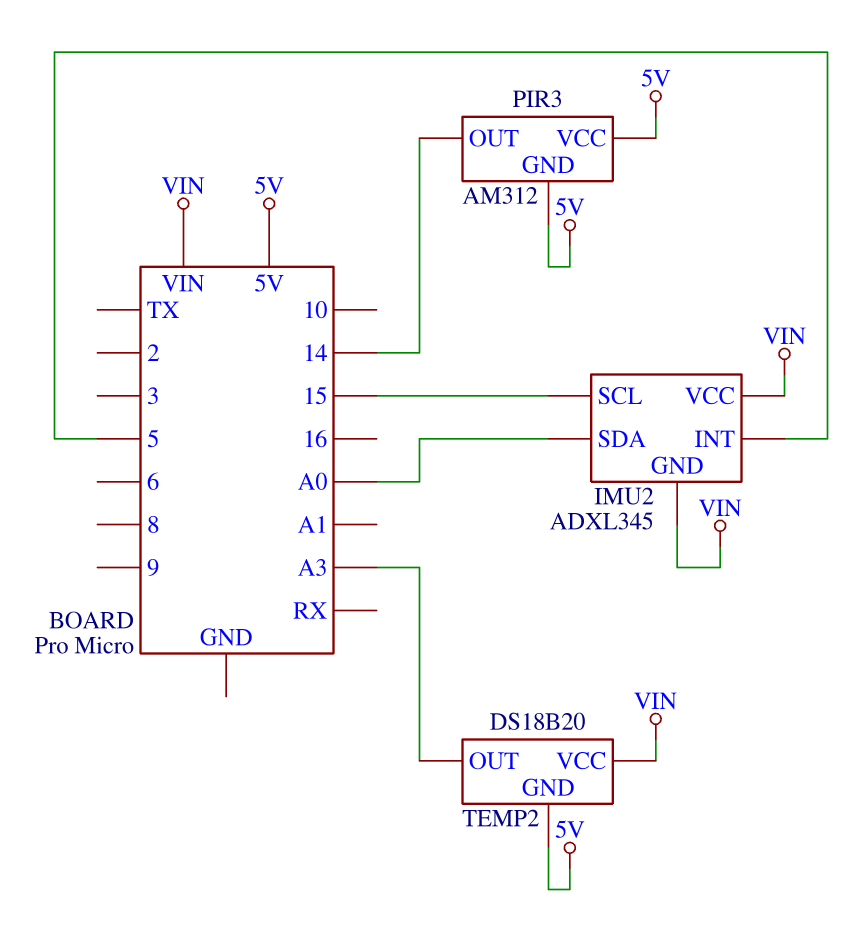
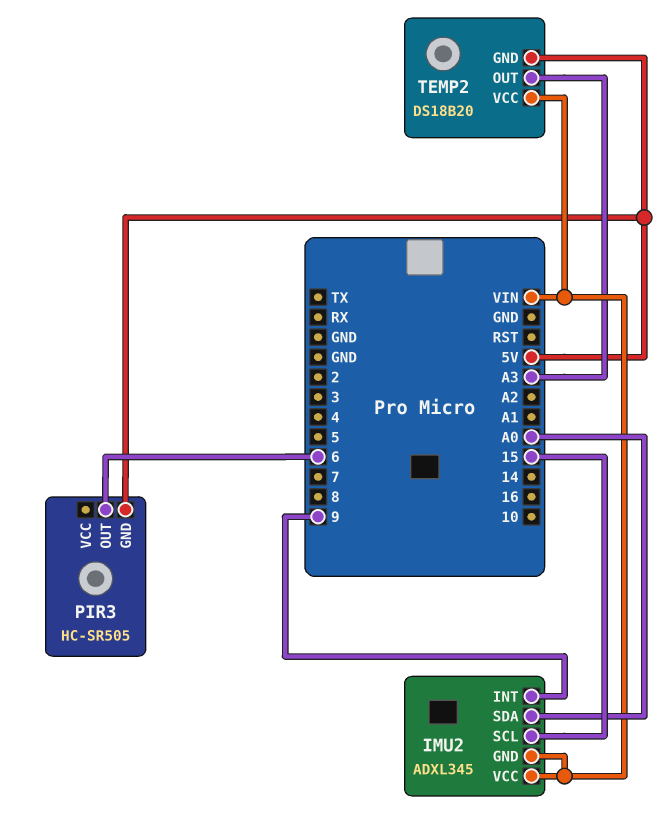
IMU2 pin INT: 5 -> 9
PIR3: AM312 -> HC-SR505
PIR3 pin OUT: 14 -> 6
PIR3 pin VCC: 5V -> none

